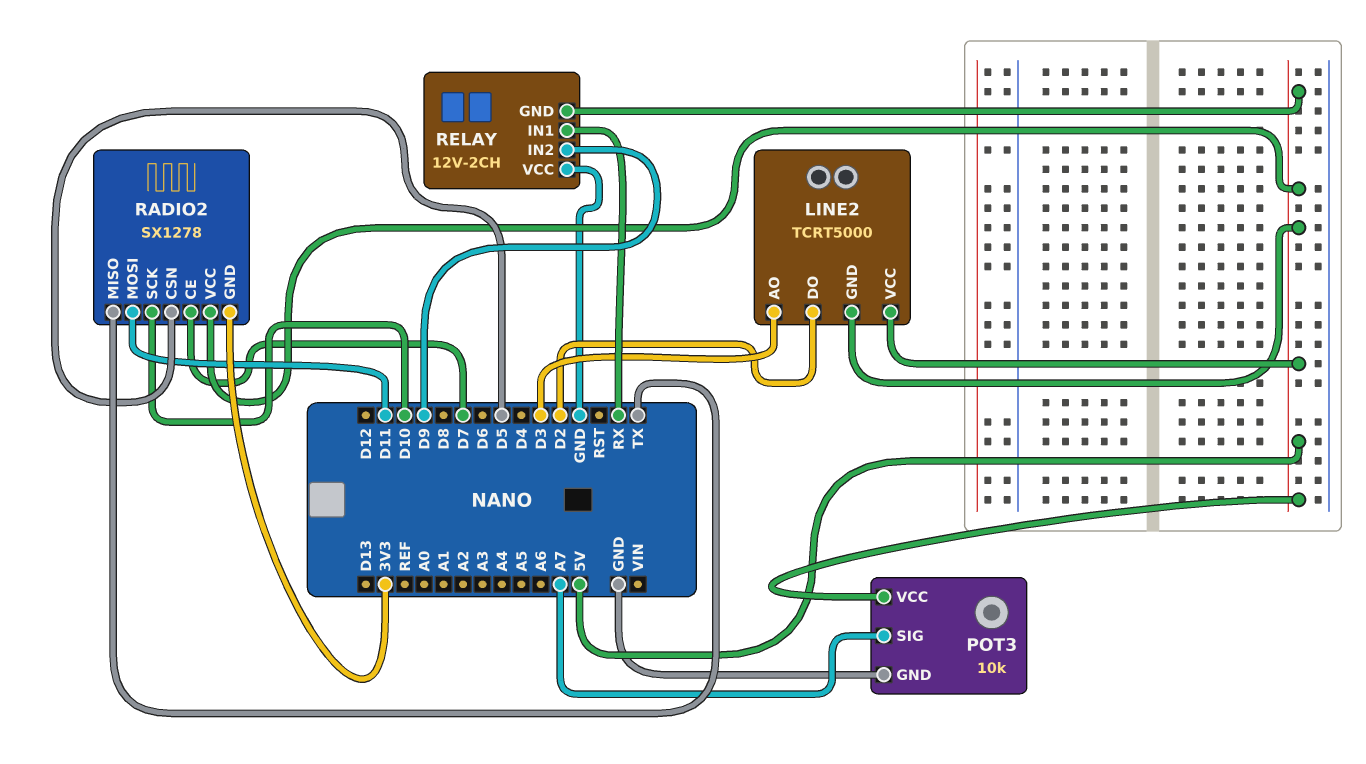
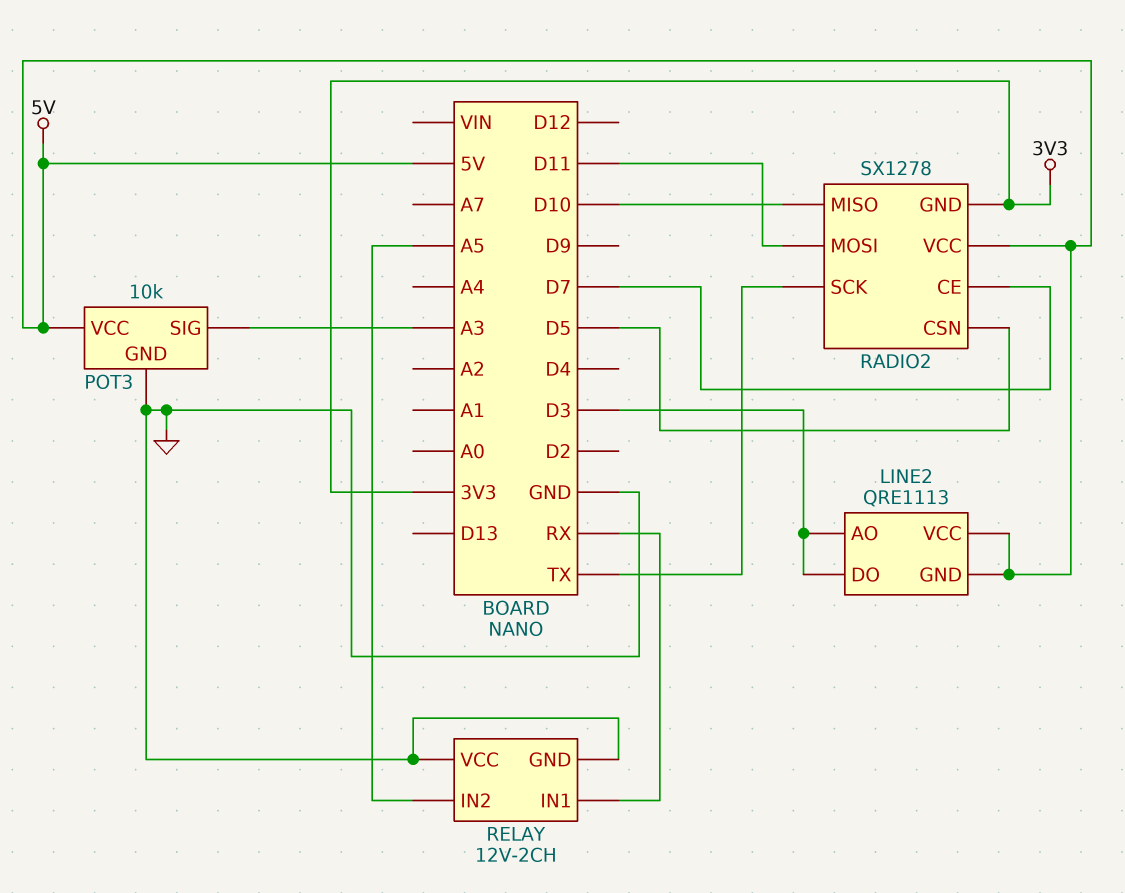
LINE2: TCRT5000 -> QRE1113
LINE2 pin DO: D2 -> D3
POT3 pin SIG: A7 -> A3
RADIO2 pin MISO: TX -> D10
RADIO2 pin SCK: D10 -> TX
RELAY pin GND: 5V -> GND
RELAY pin IN2: D9 -> A5

